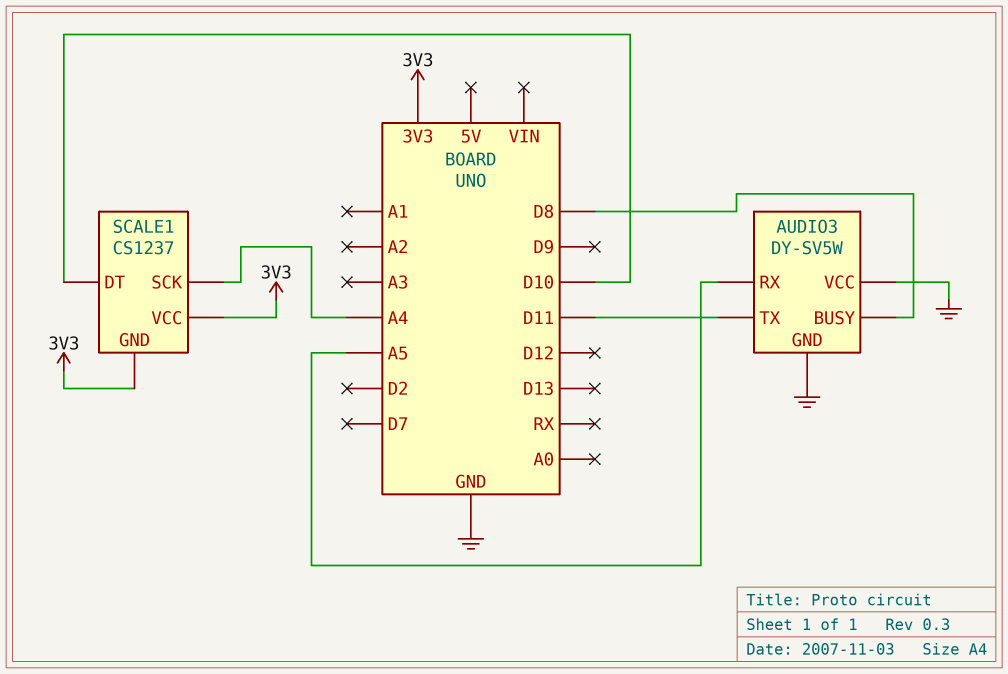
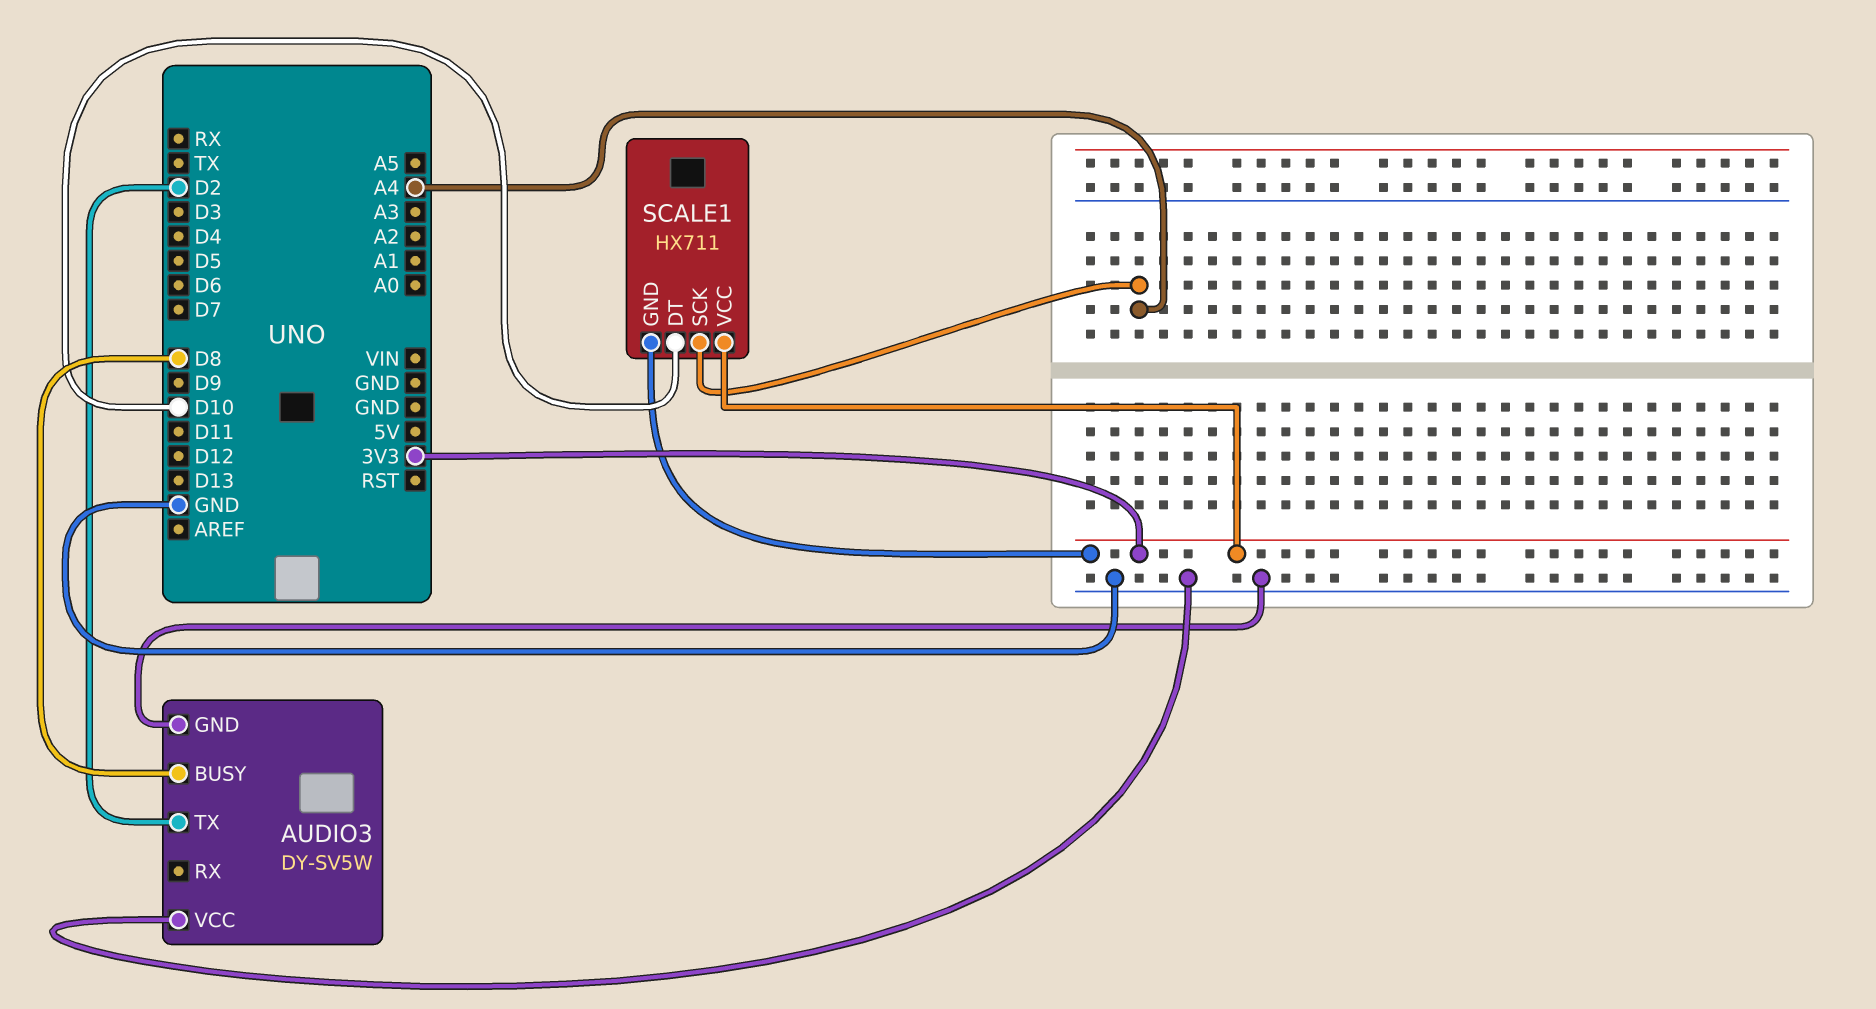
AUDIO3 pin RX: A5 -> none
AUDIO3 pin TX: D11 -> D2
SCALE1: CS1237 -> HX711

